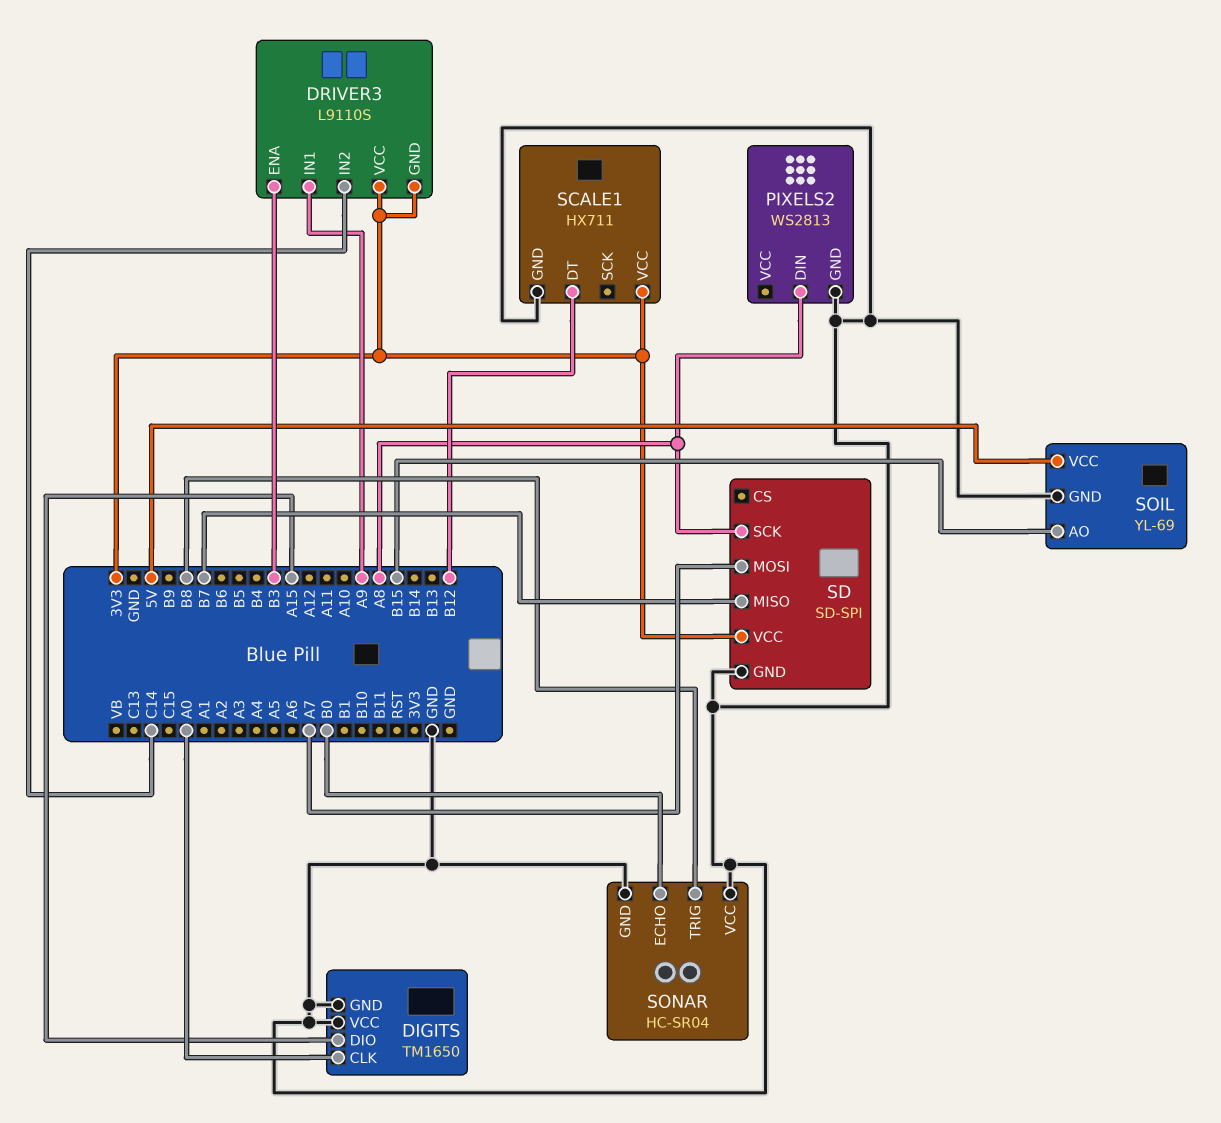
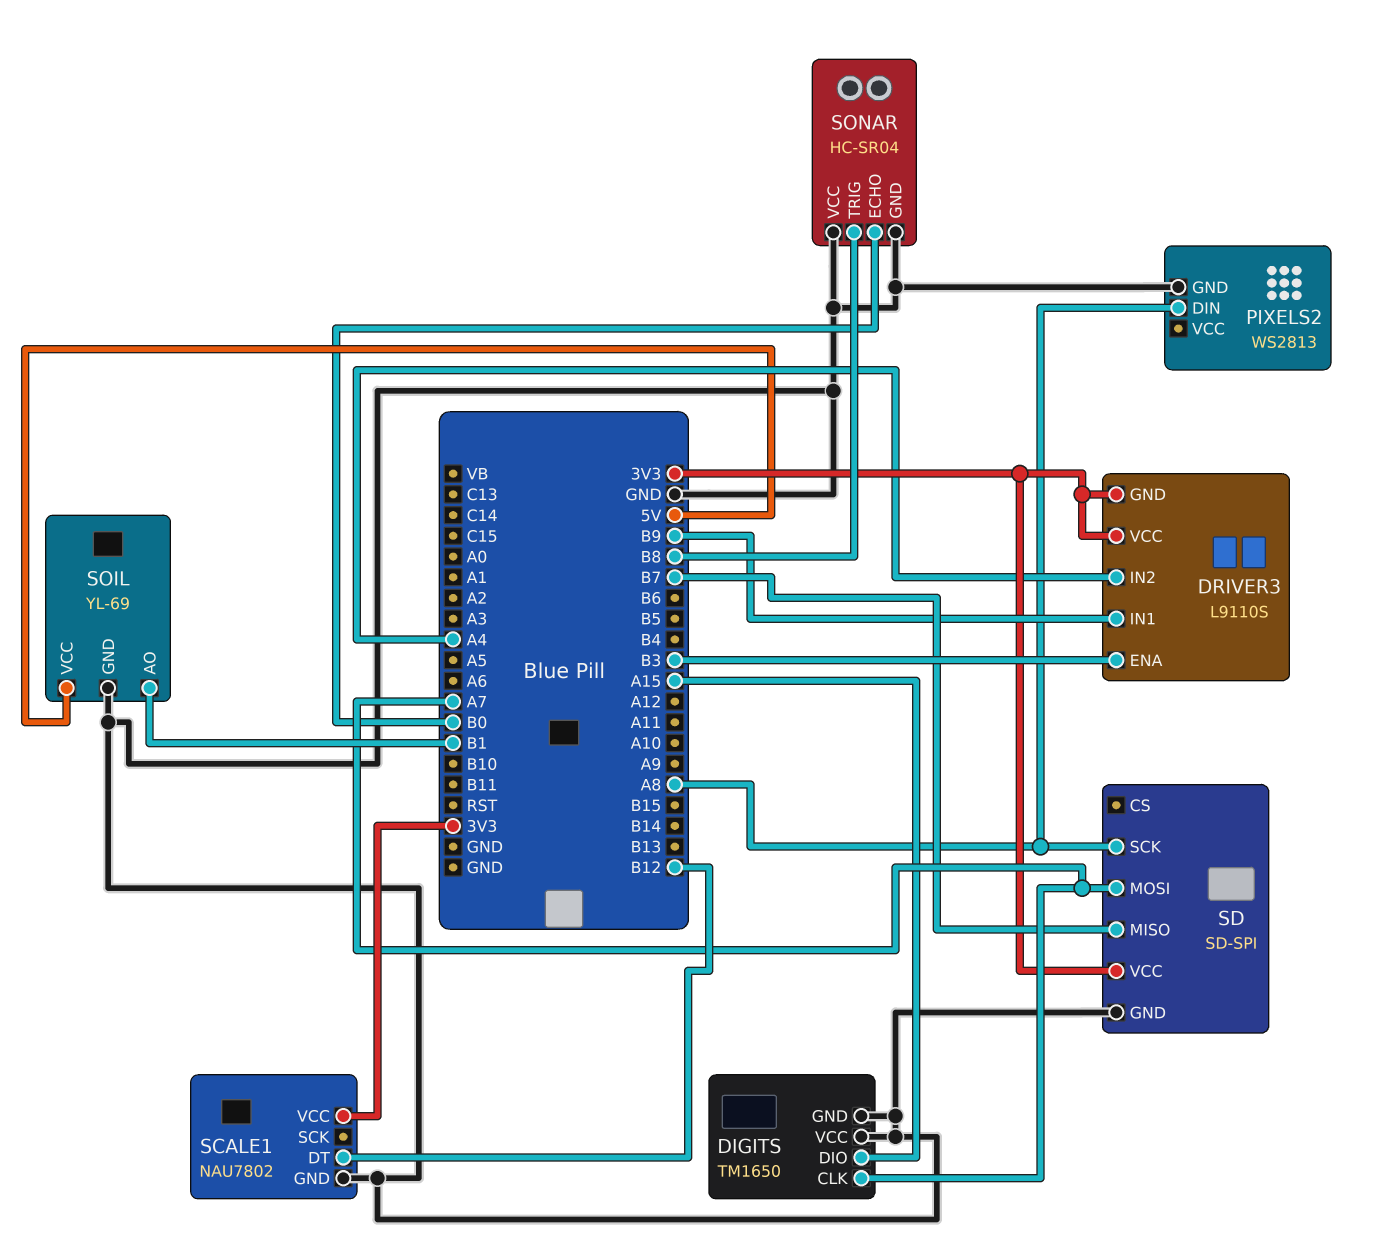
DIGITS pin CLK: A0 -> A7
DRIVER3 pin IN1: A9 -> B9
DRIVER3 pin IN2: C14 -> A4
SCALE1: HX711 -> NAU7802
SOIL pin AO: B15 -> B1

